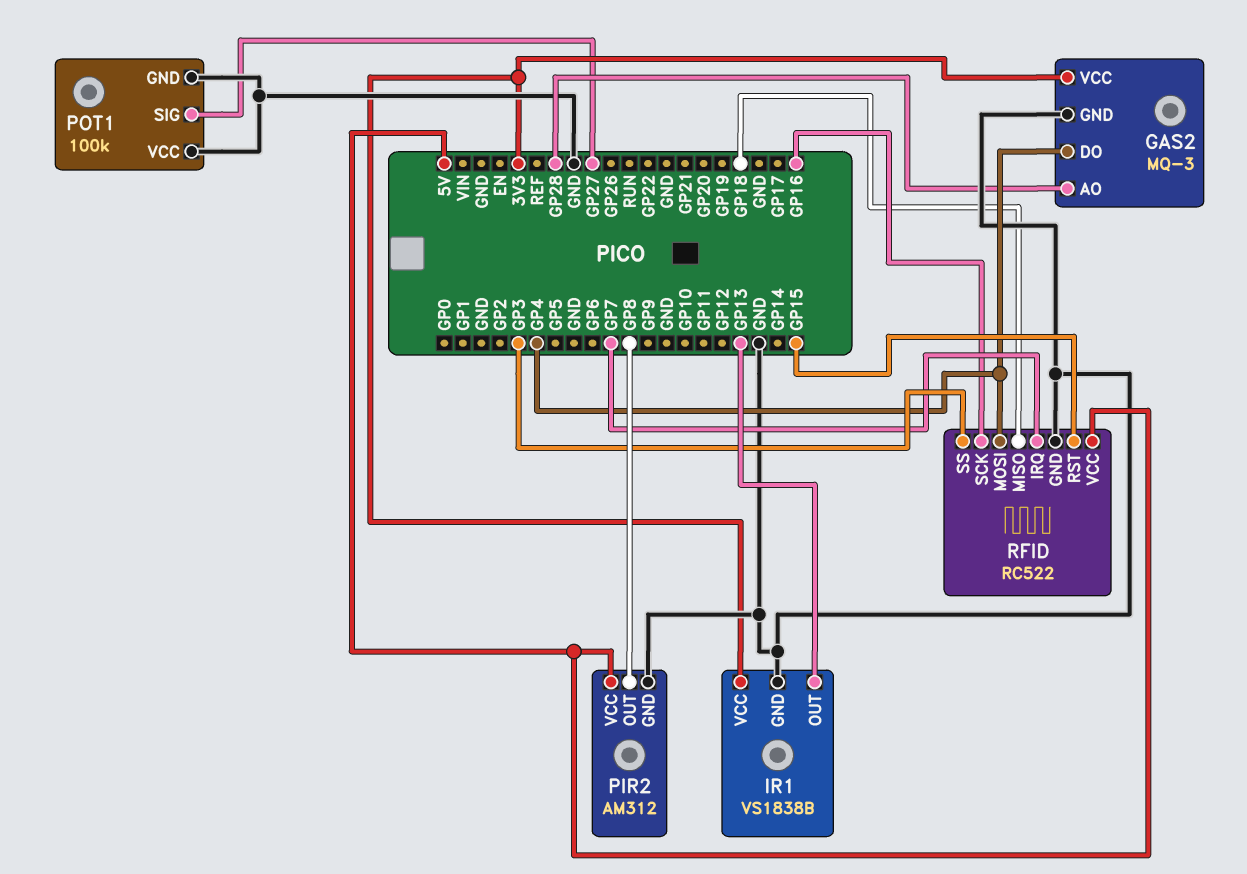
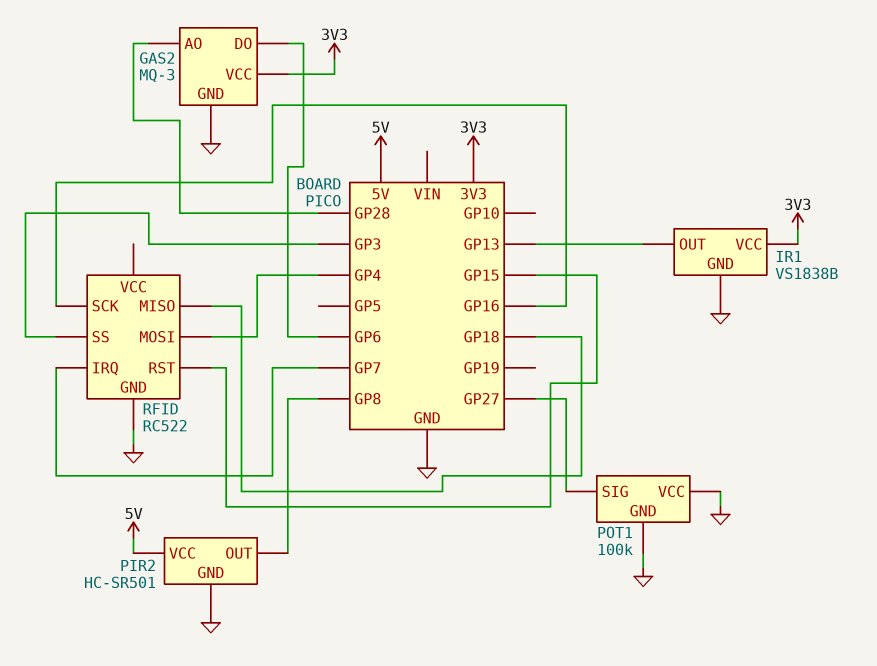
GAS2 pin DO: GP4 -> GP6
PIR2: AM312 -> HC-SR501
RFID pin VCC: 5V -> none

